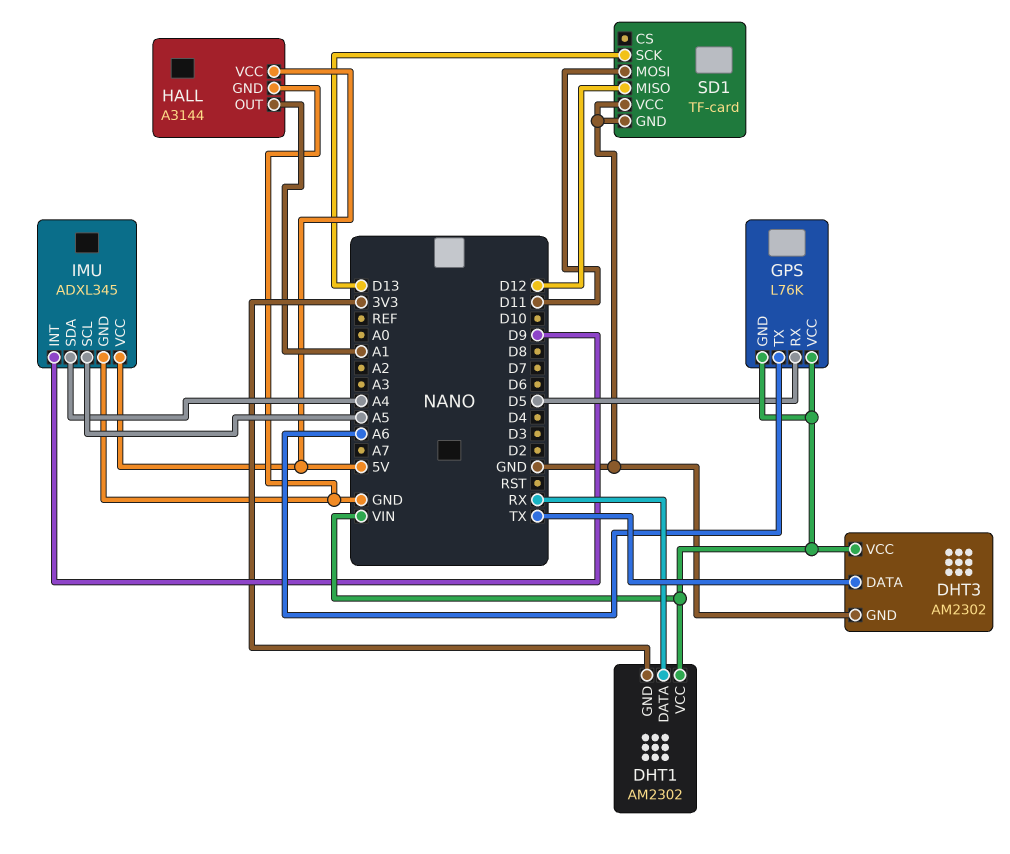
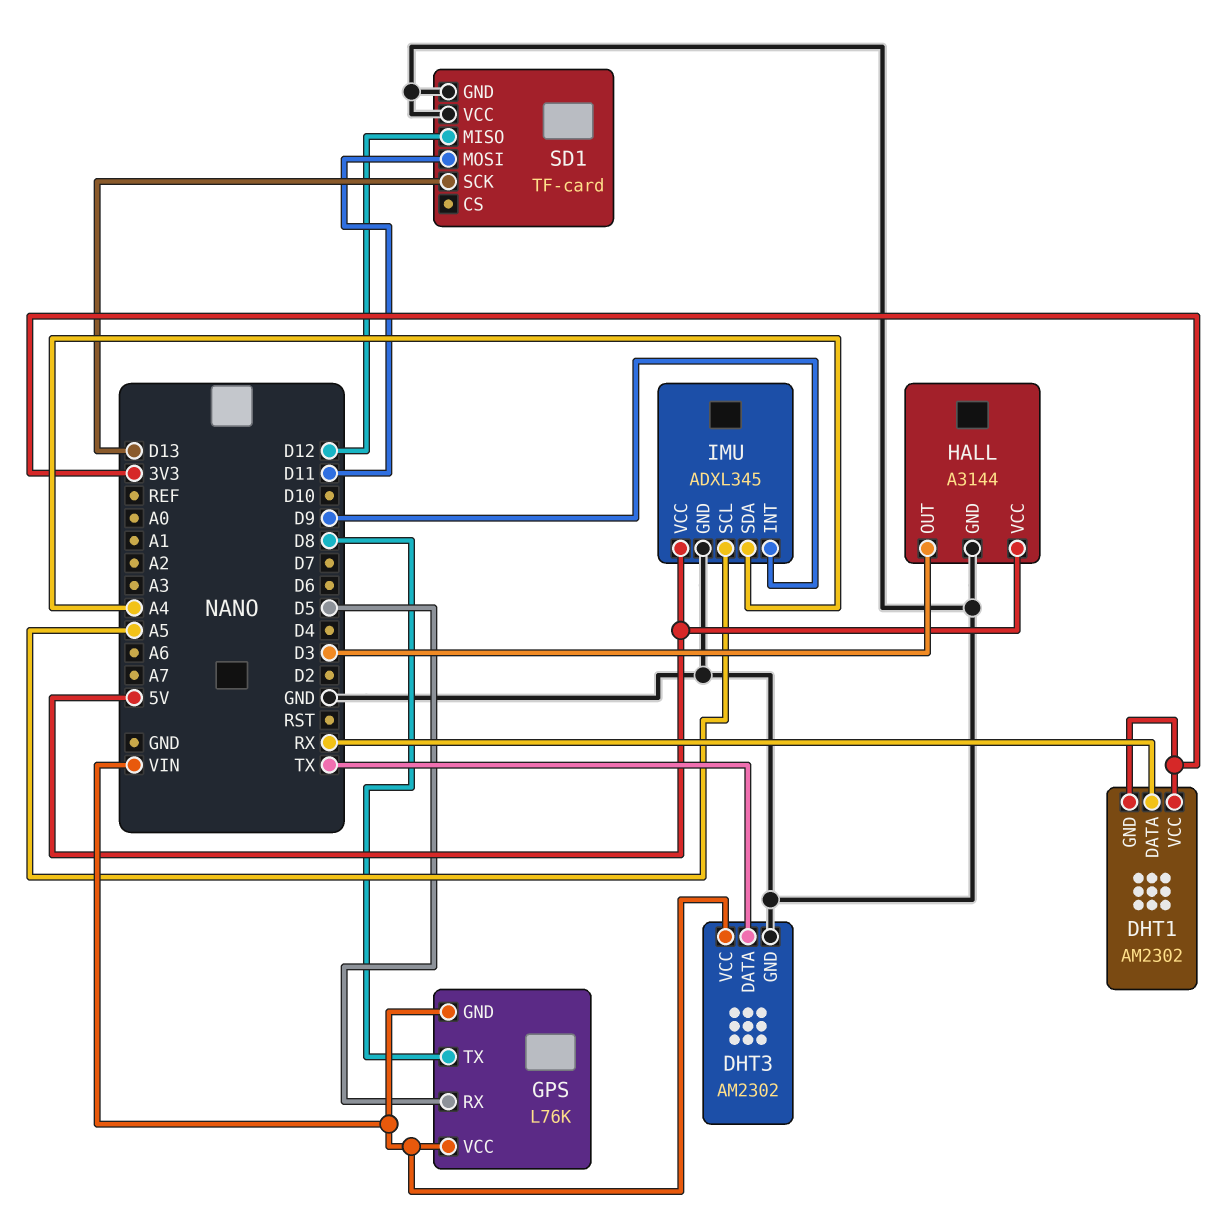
DHT1 pin VCC: VIN -> 3V3
GPS pin TX: A6 -> D8
HALL pin OUT: A1 -> D3

